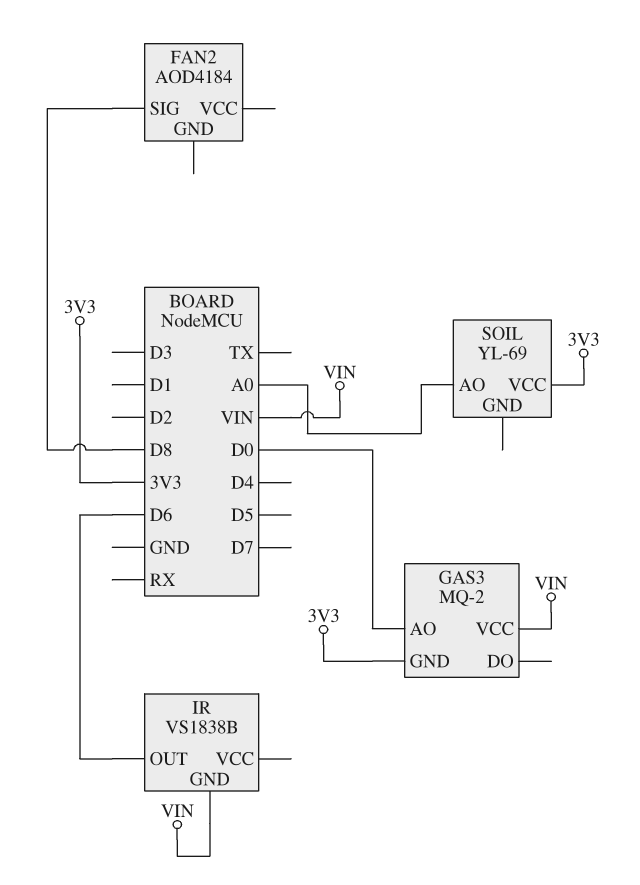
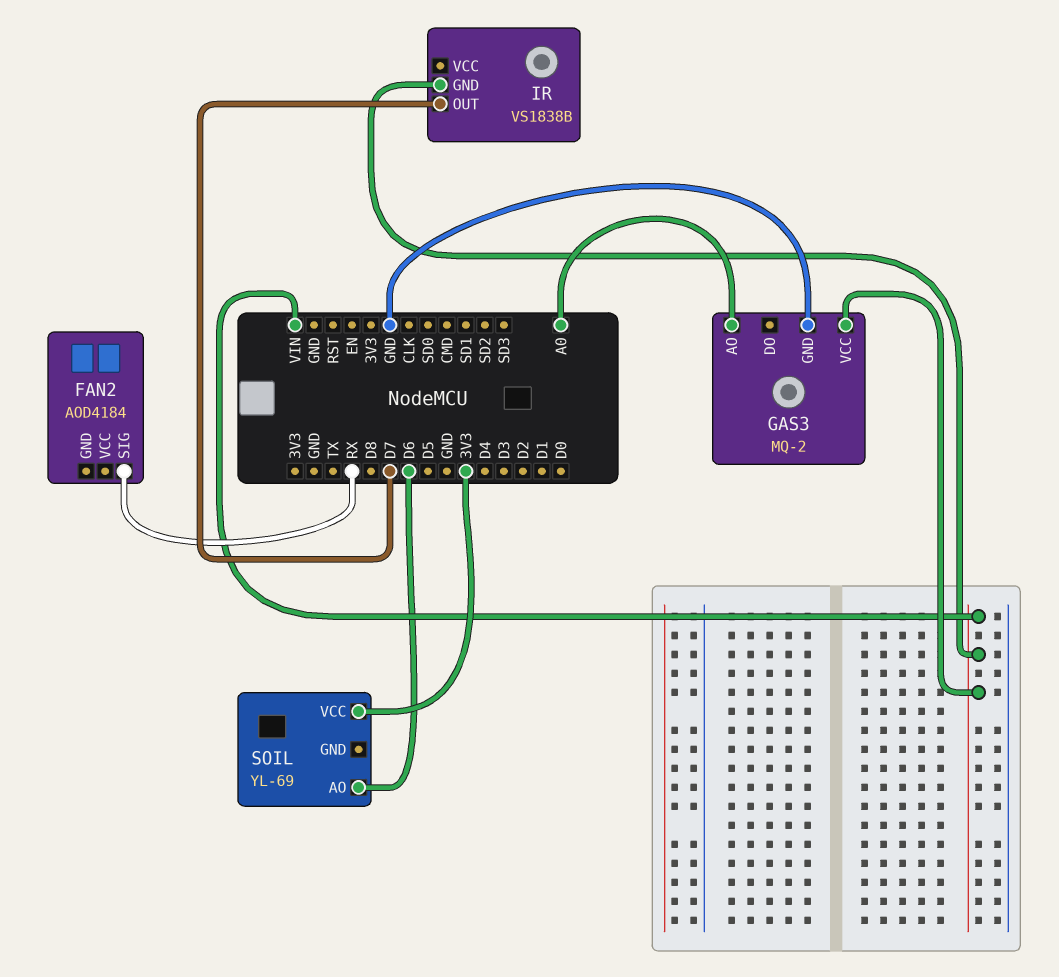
FAN2 pin SIG: D8 -> RX
GAS3 pin AO: D0 -> A0
GAS3 pin GND: 3V3 -> GND
IR pin OUT: D6 -> D7
SOIL pin AO: A0 -> D6

